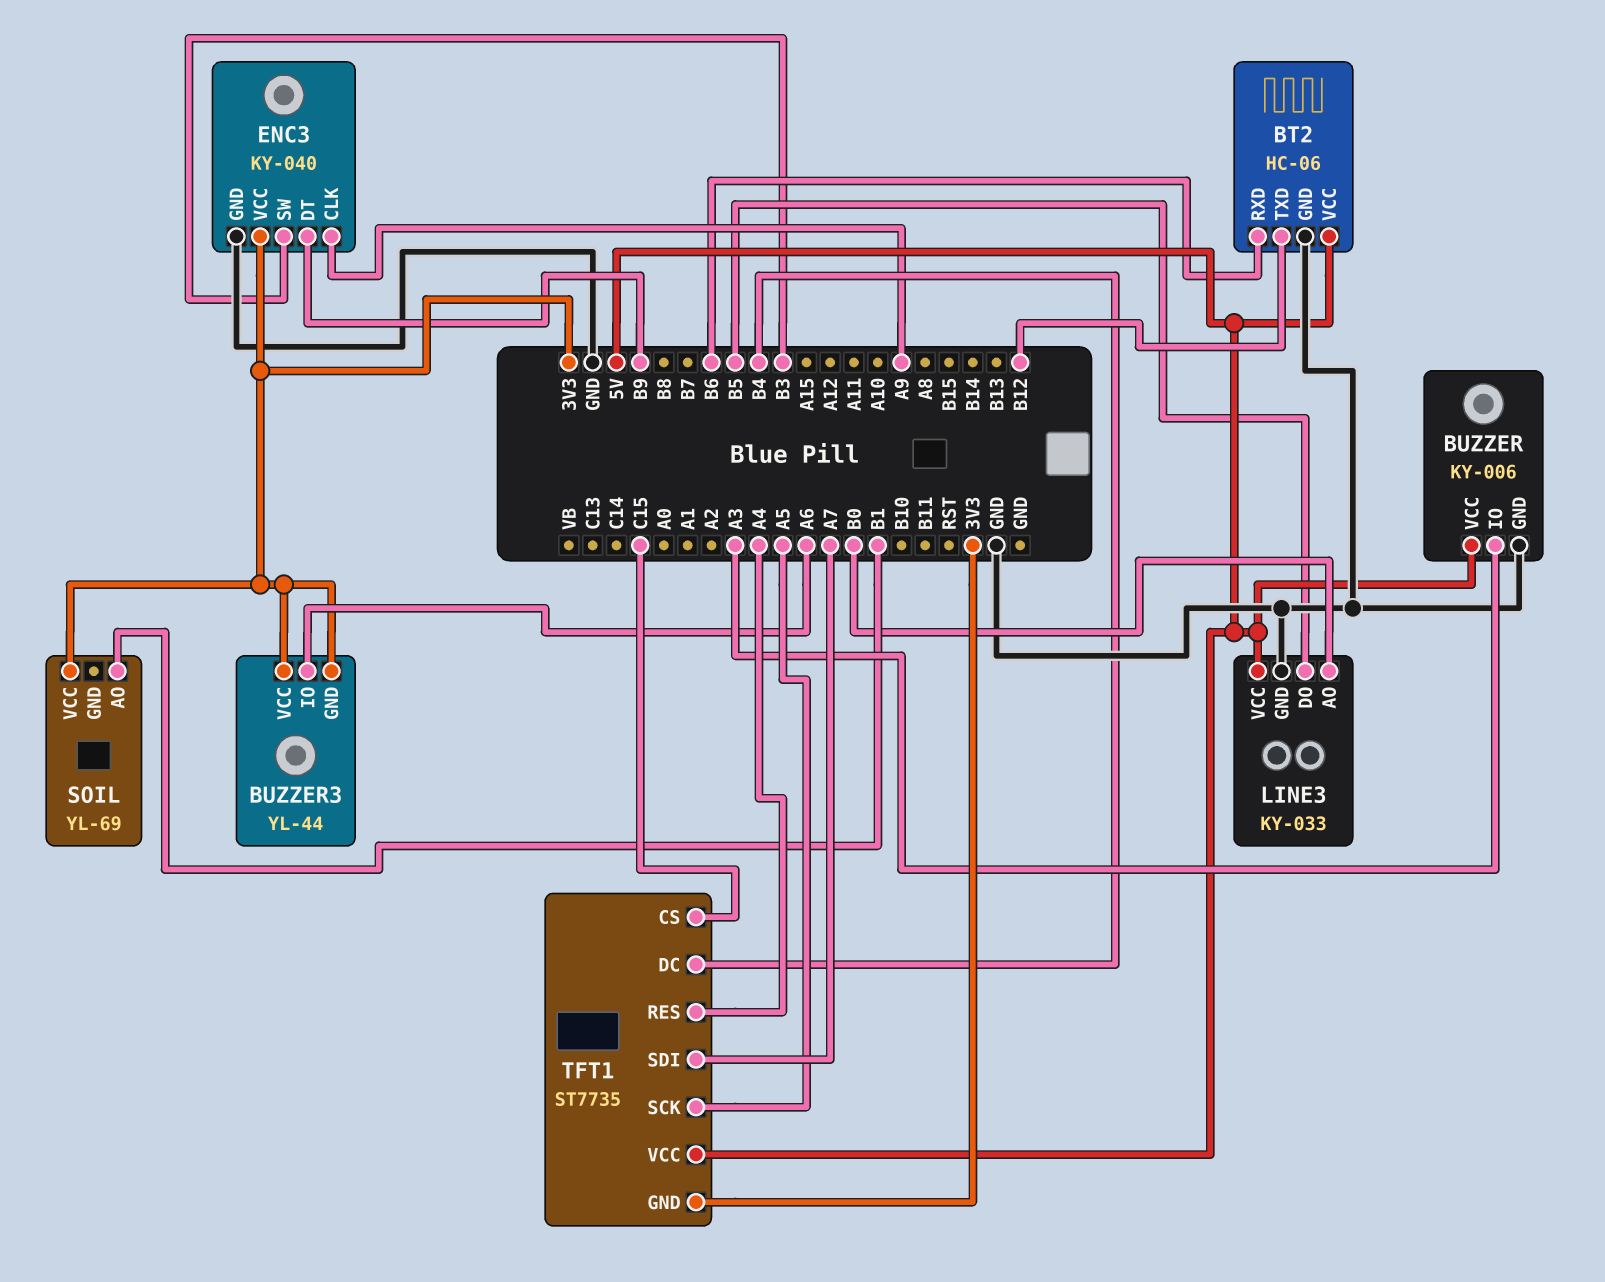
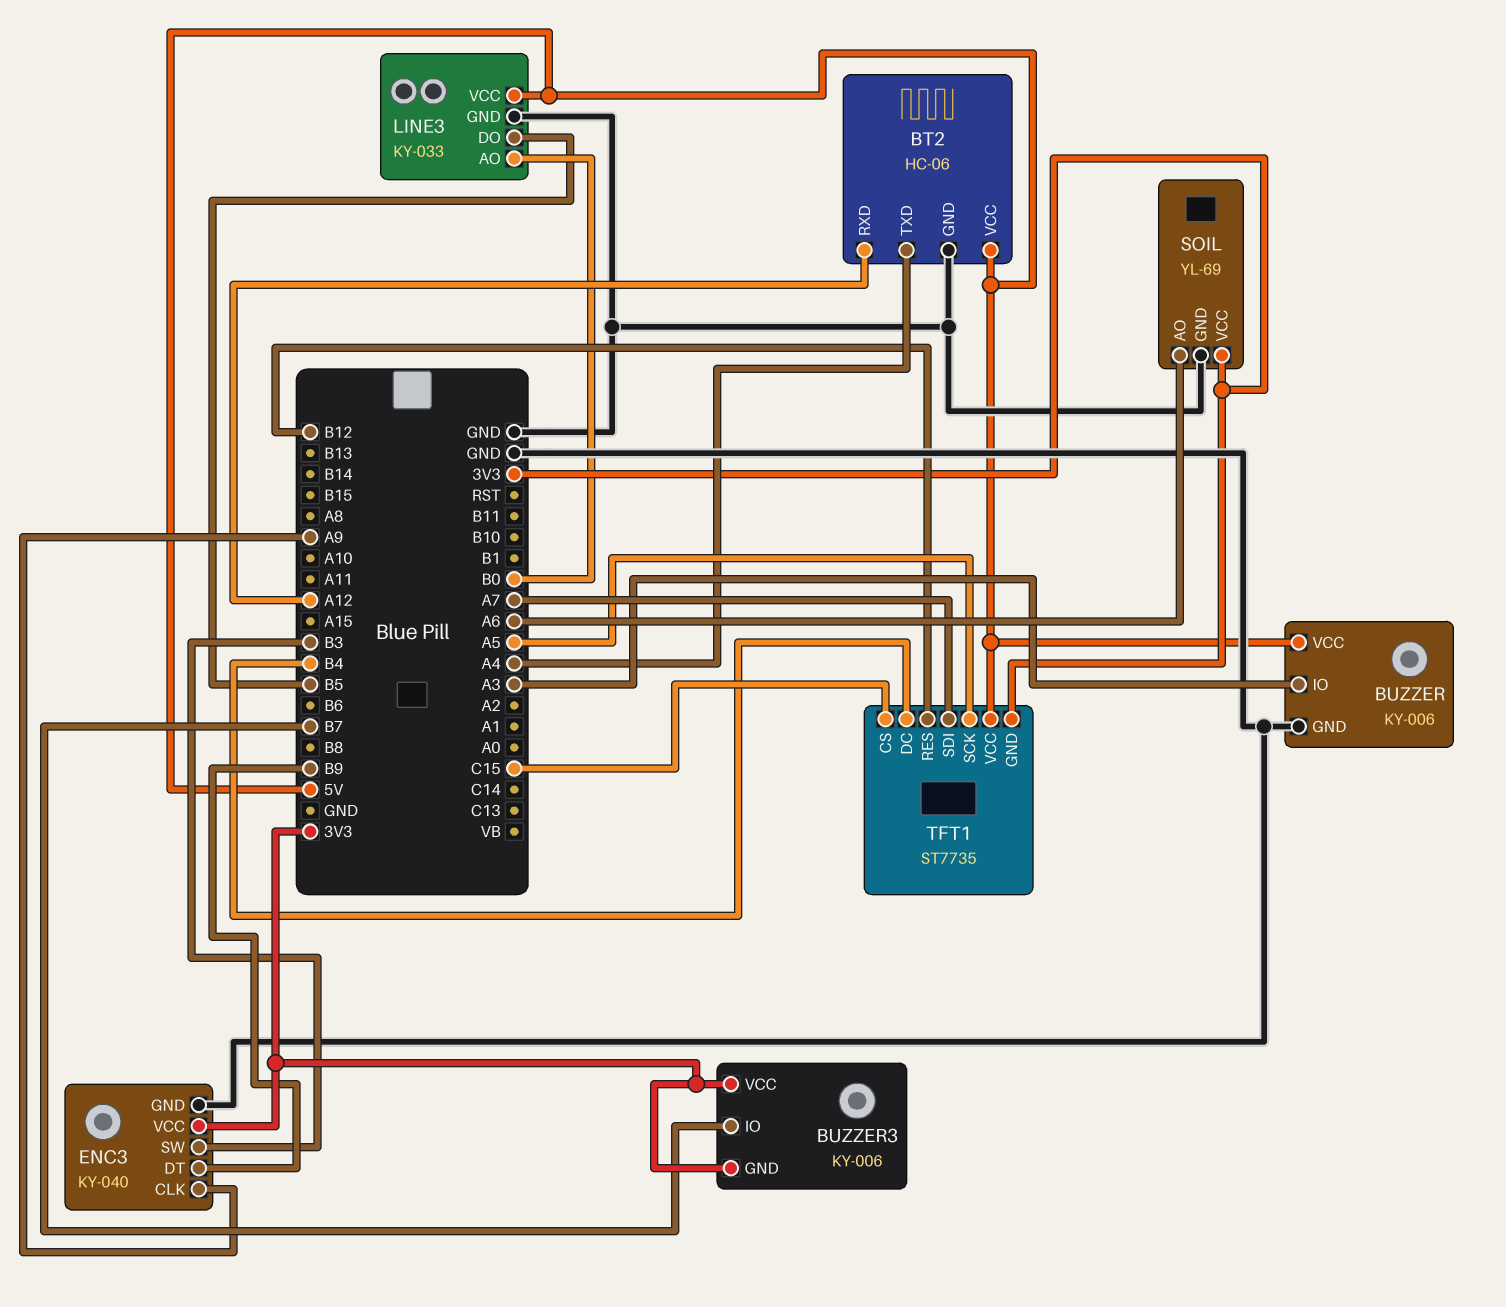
BT2 pin RXD: B6 -> A12
BT2 pin TXD: B12 -> A4
BUZZER3: YL-44 -> KY-006
BUZZER3 pin IO: A6 -> B7
SOIL pin AO: B1 -> A6
SOIL pin GND: none -> GND
TFT1 pin RES: A4 -> B12

